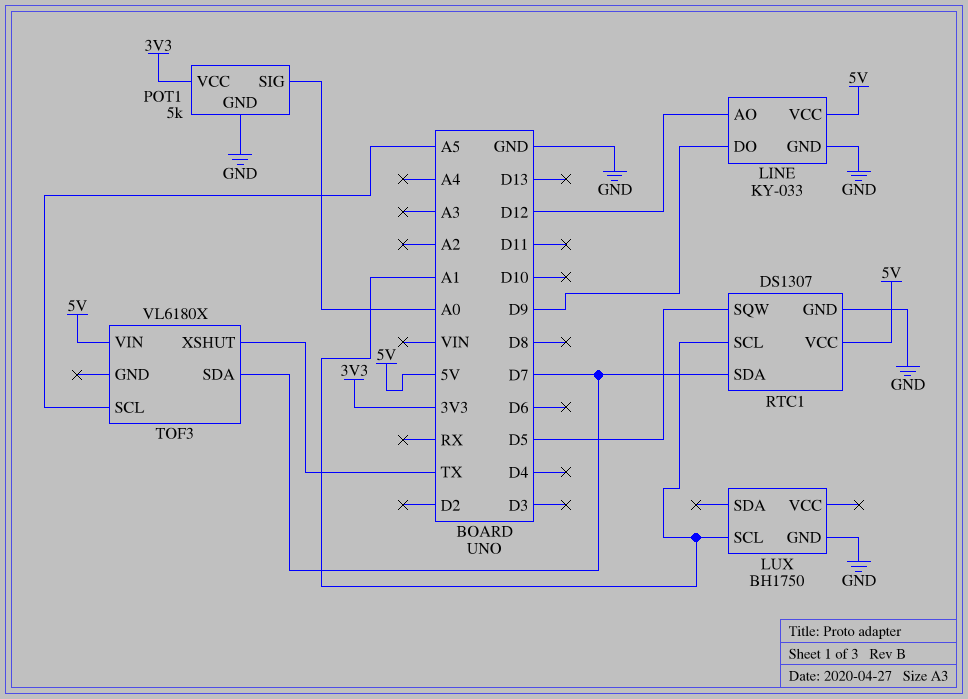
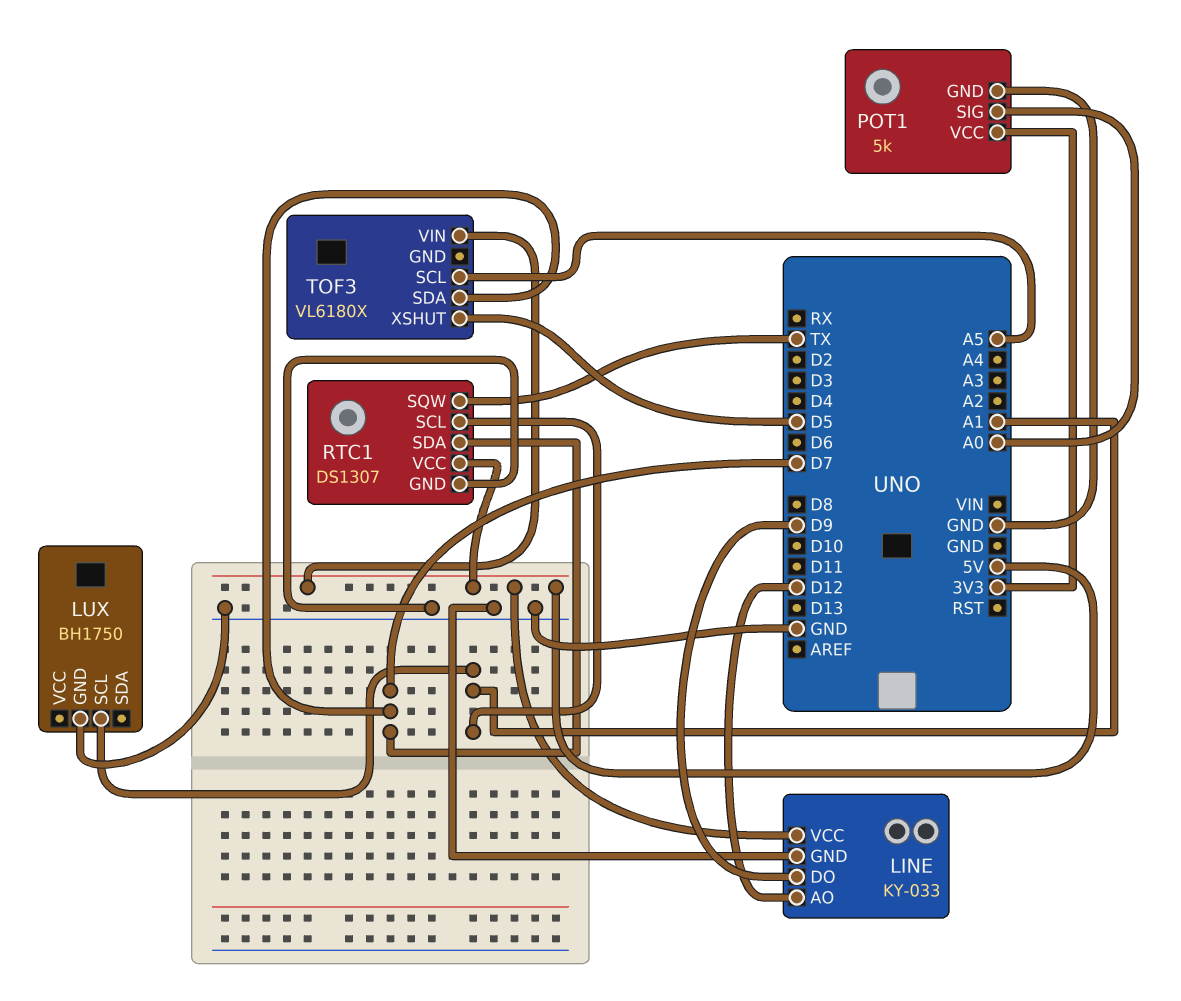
RTC1 pin SQW: D5 -> TX
TOF3 pin XSHUT: TX -> D5

